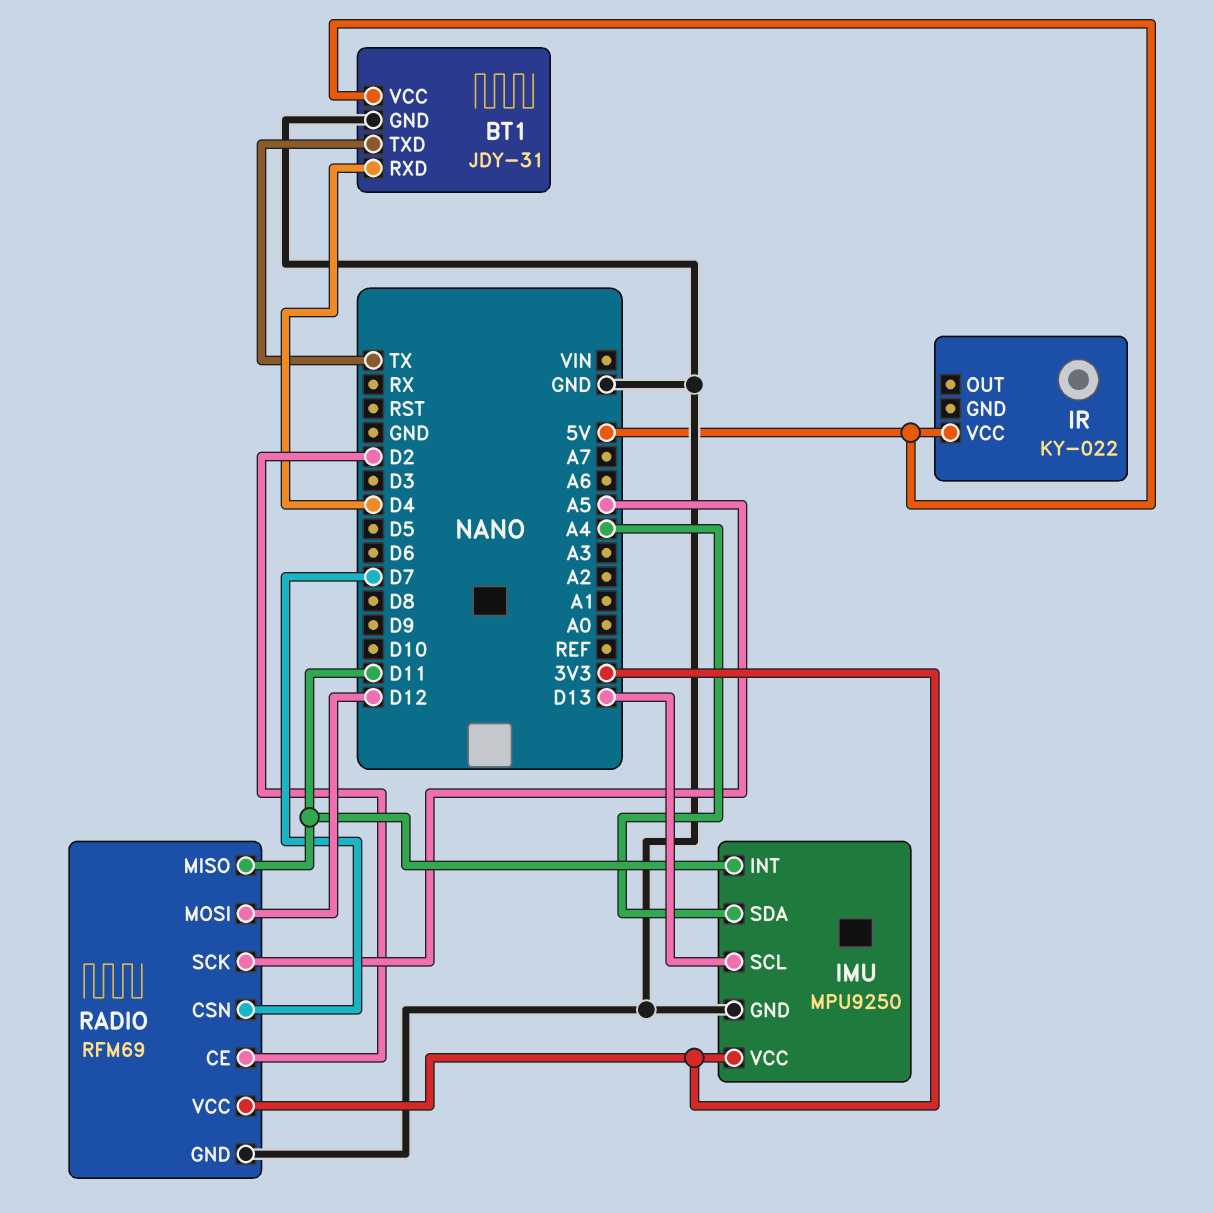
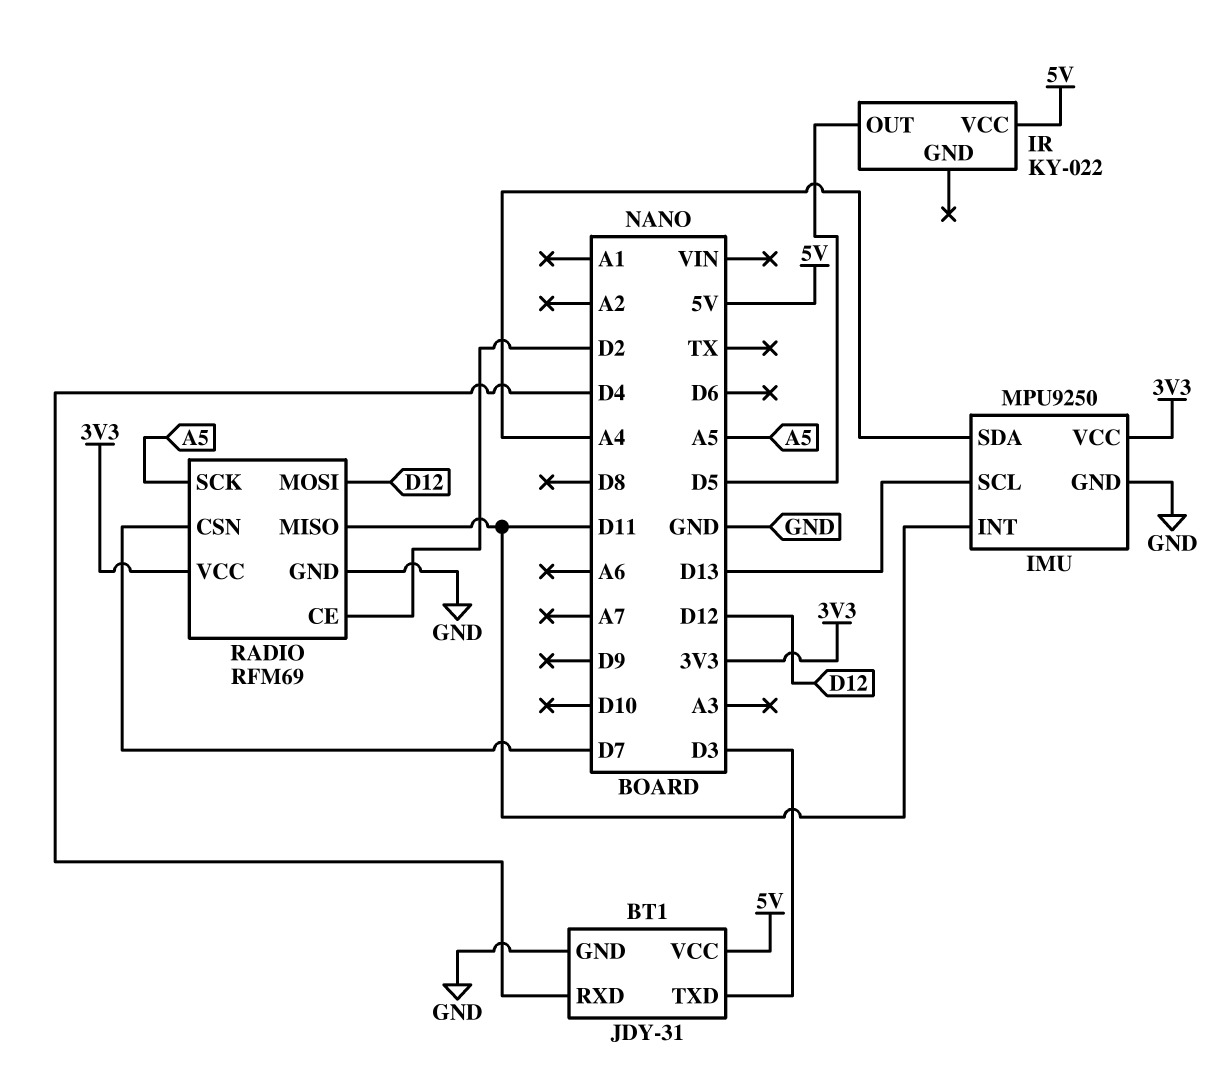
BT1 pin TXD: TX -> D3
IR pin OUT: none -> D5

